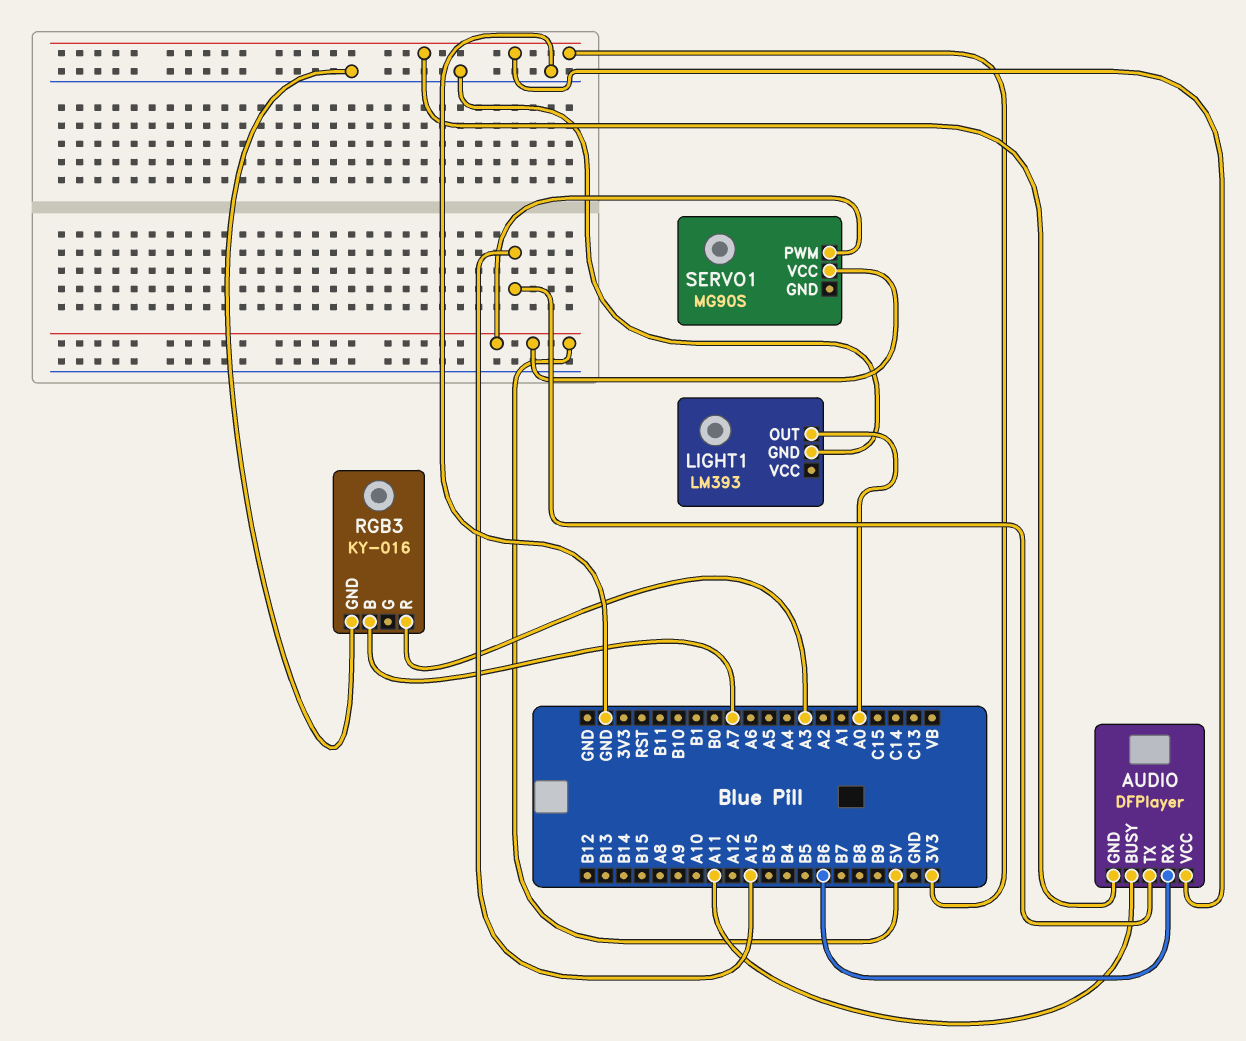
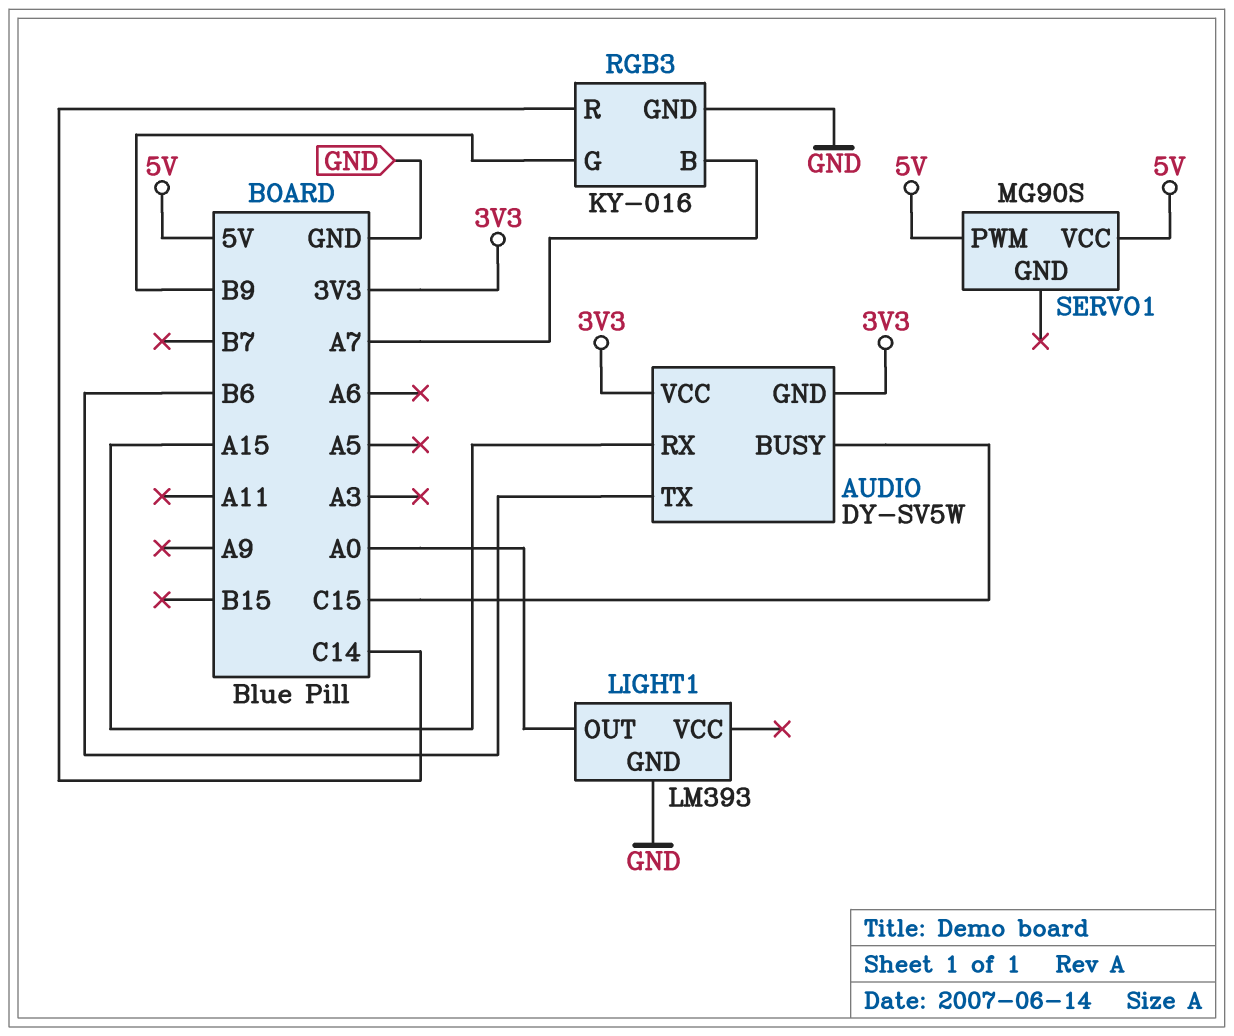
AUDIO: DFPlayer -> DY-SV5W
AUDIO pin BUSY: A11 -> C15
AUDIO pin RX: B6 -> A15
AUDIO pin TX: A15 -> B6
RGB3 pin G: none -> B9
RGB3 pin R: A3 -> C14

